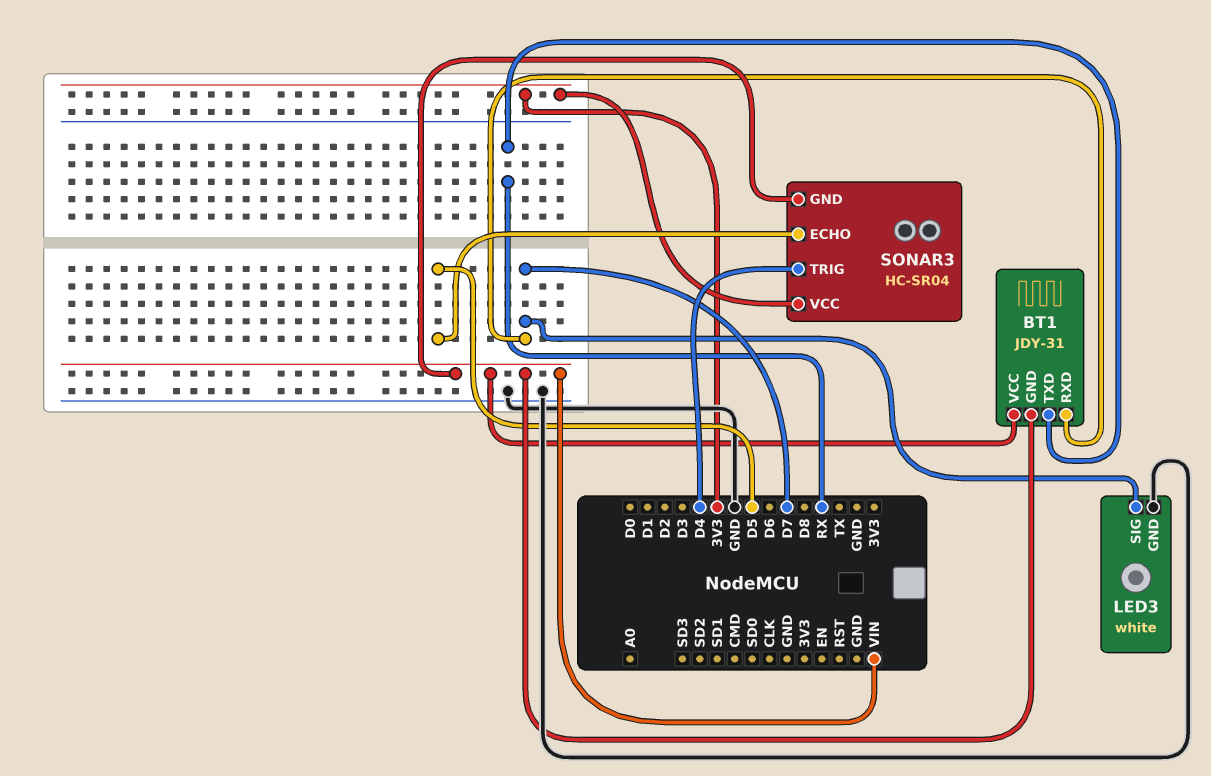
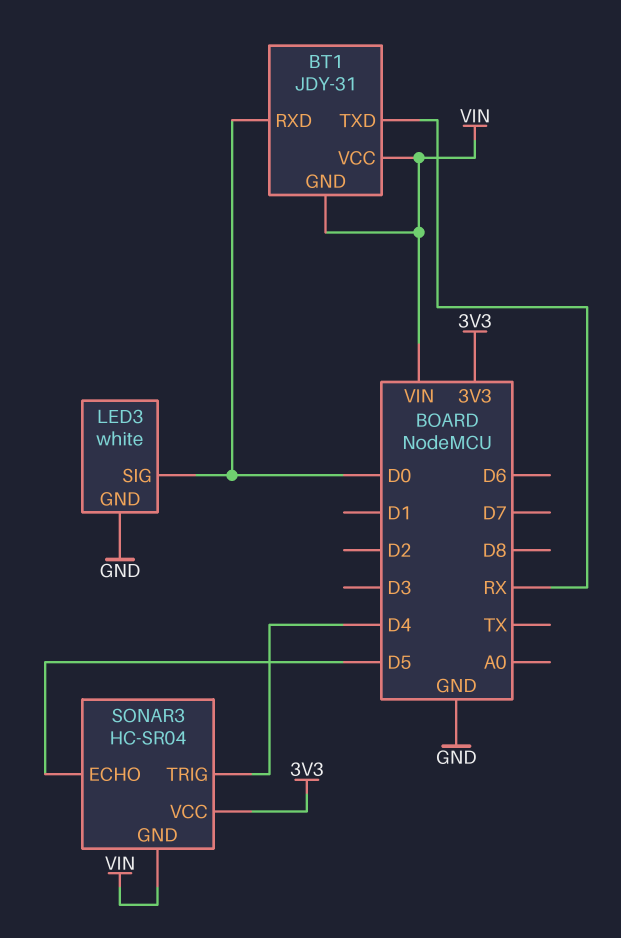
BT1 pin RXD: D7 -> D0
LED3 pin SIG: D7 -> D0

